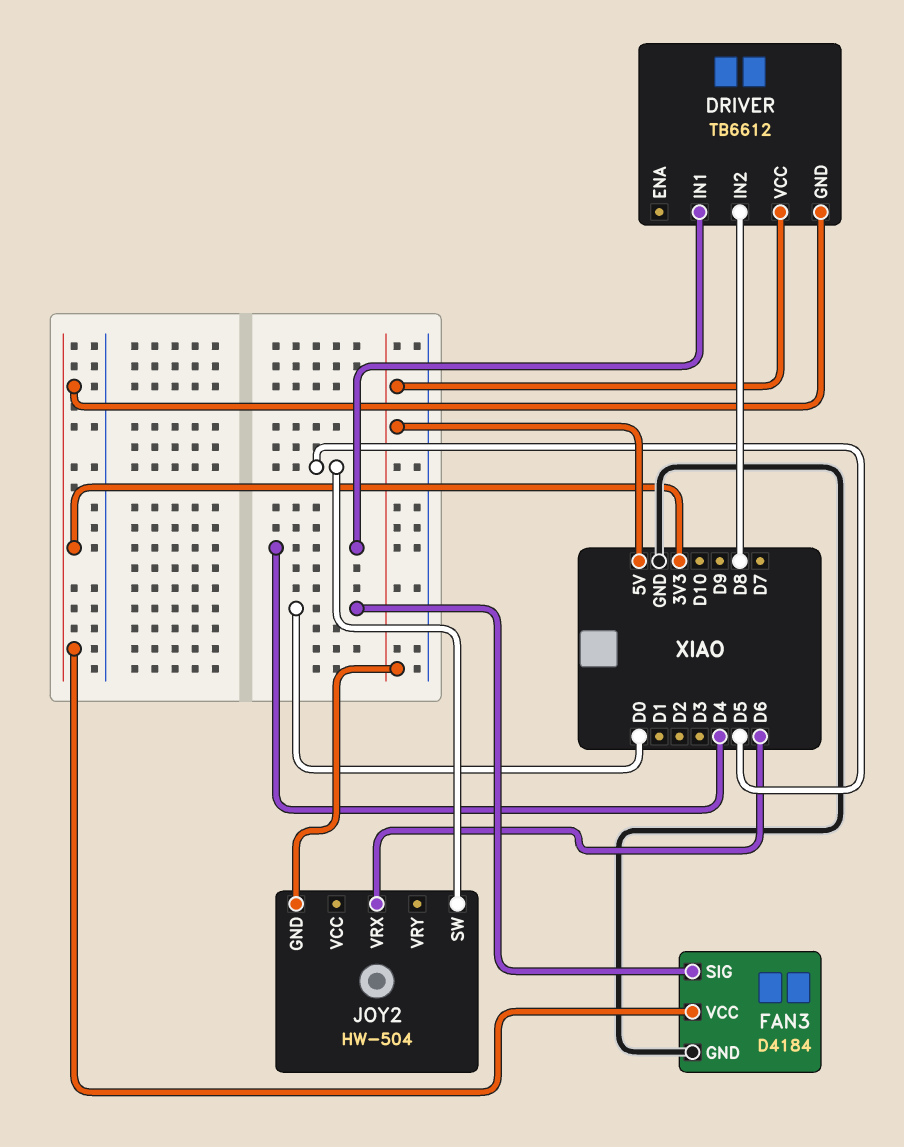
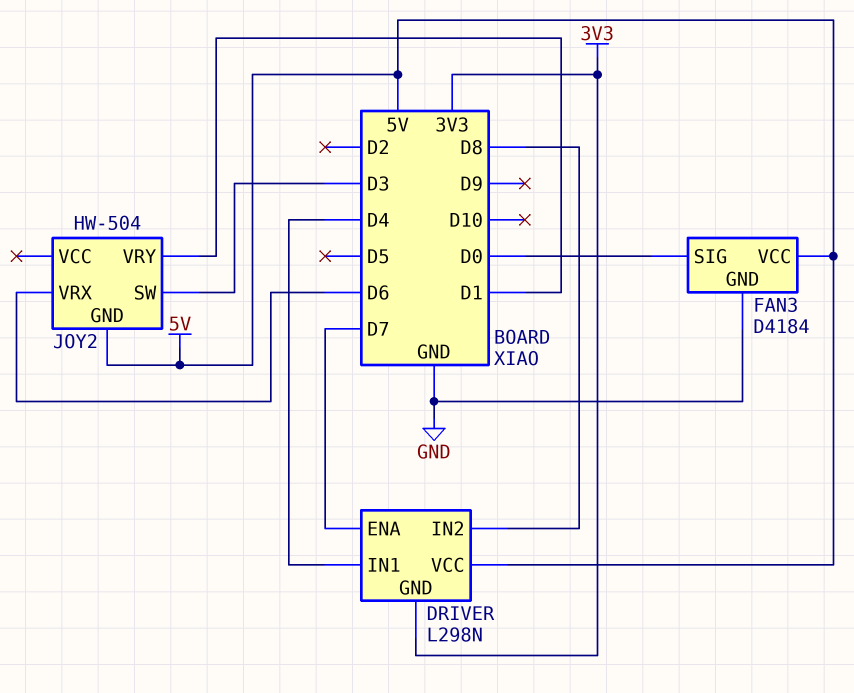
DRIVER: TB6612 -> L298N
DRIVER pin ENA: none -> D7
FAN3 pin VCC: 3V3 -> 5V
JOY2 pin SW: D5 -> D3
JOY2 pin VRY: none -> D1

